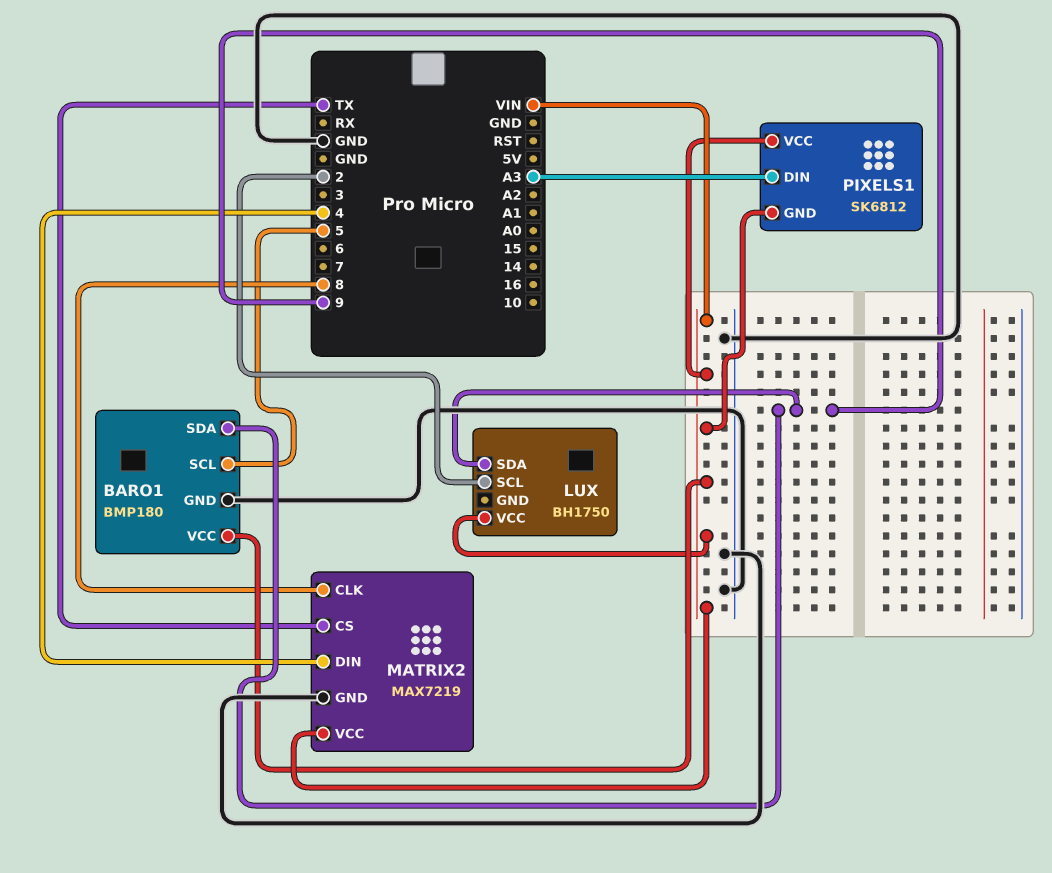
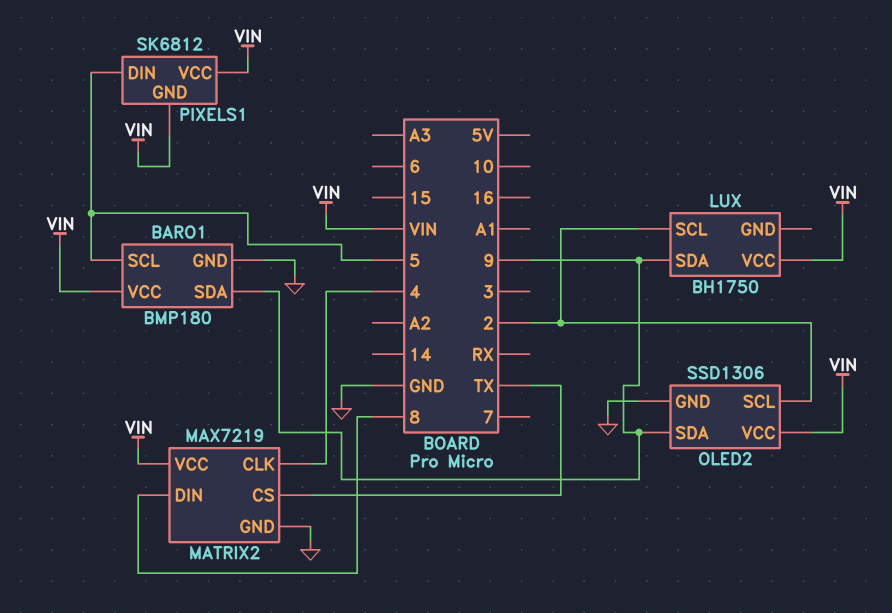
MATRIX2 pin CLK: 8 -> 4
MATRIX2 pin DIN: 4 -> 8
OLED2: none -> SSD1306
OLED2 pin GND: none -> GND
OLED2 pin SCL: none -> 2
OLED2 pin SDA: none -> 9
OLED2 pin VCC: none -> VIN
PIXELS1 pin DIN: A3 -> 5

